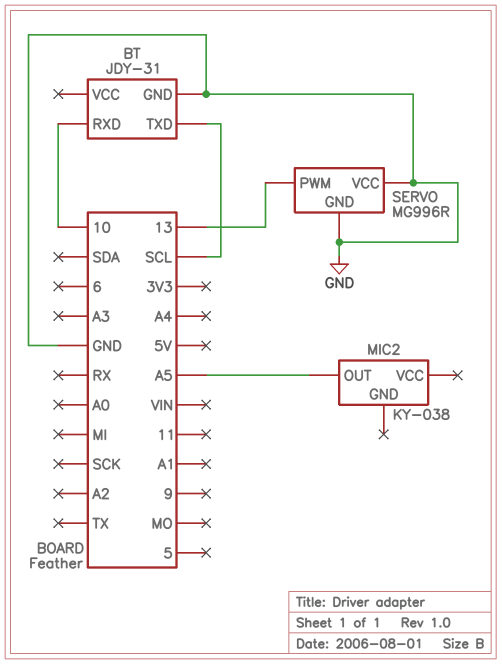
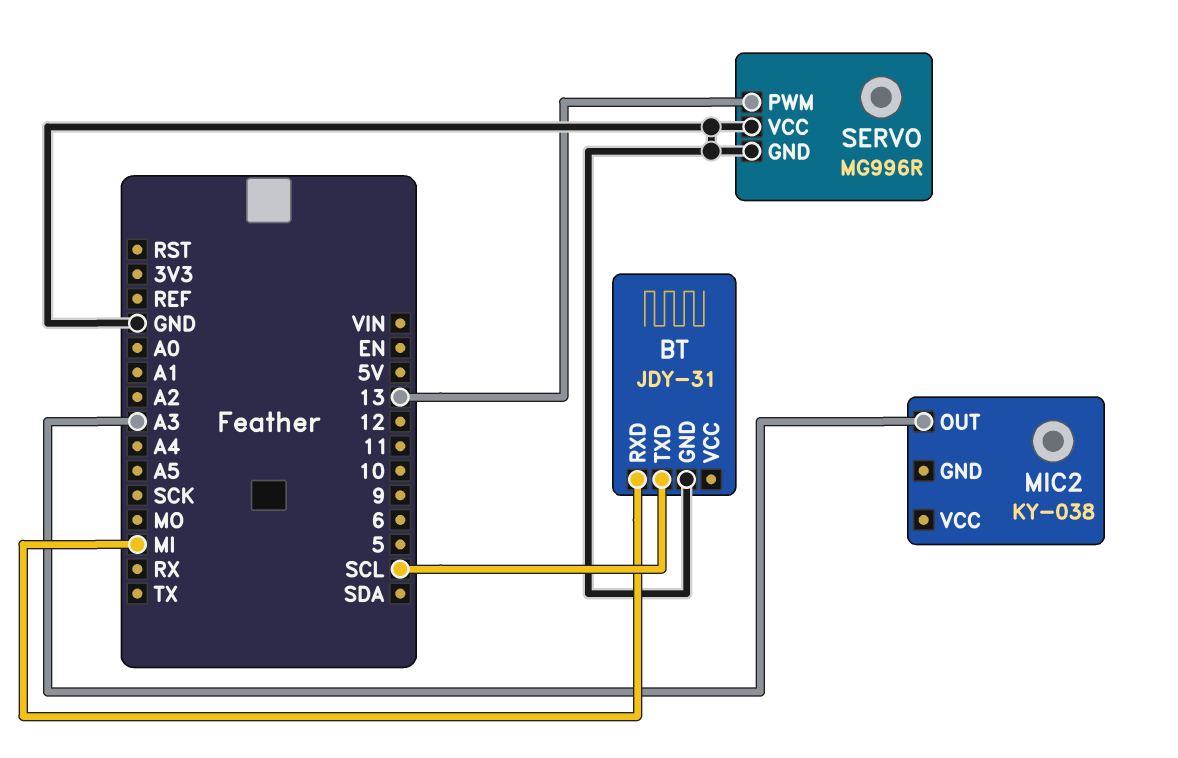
BT pin RXD: 10 -> MI
MIC2 pin OUT: A5 -> A3

